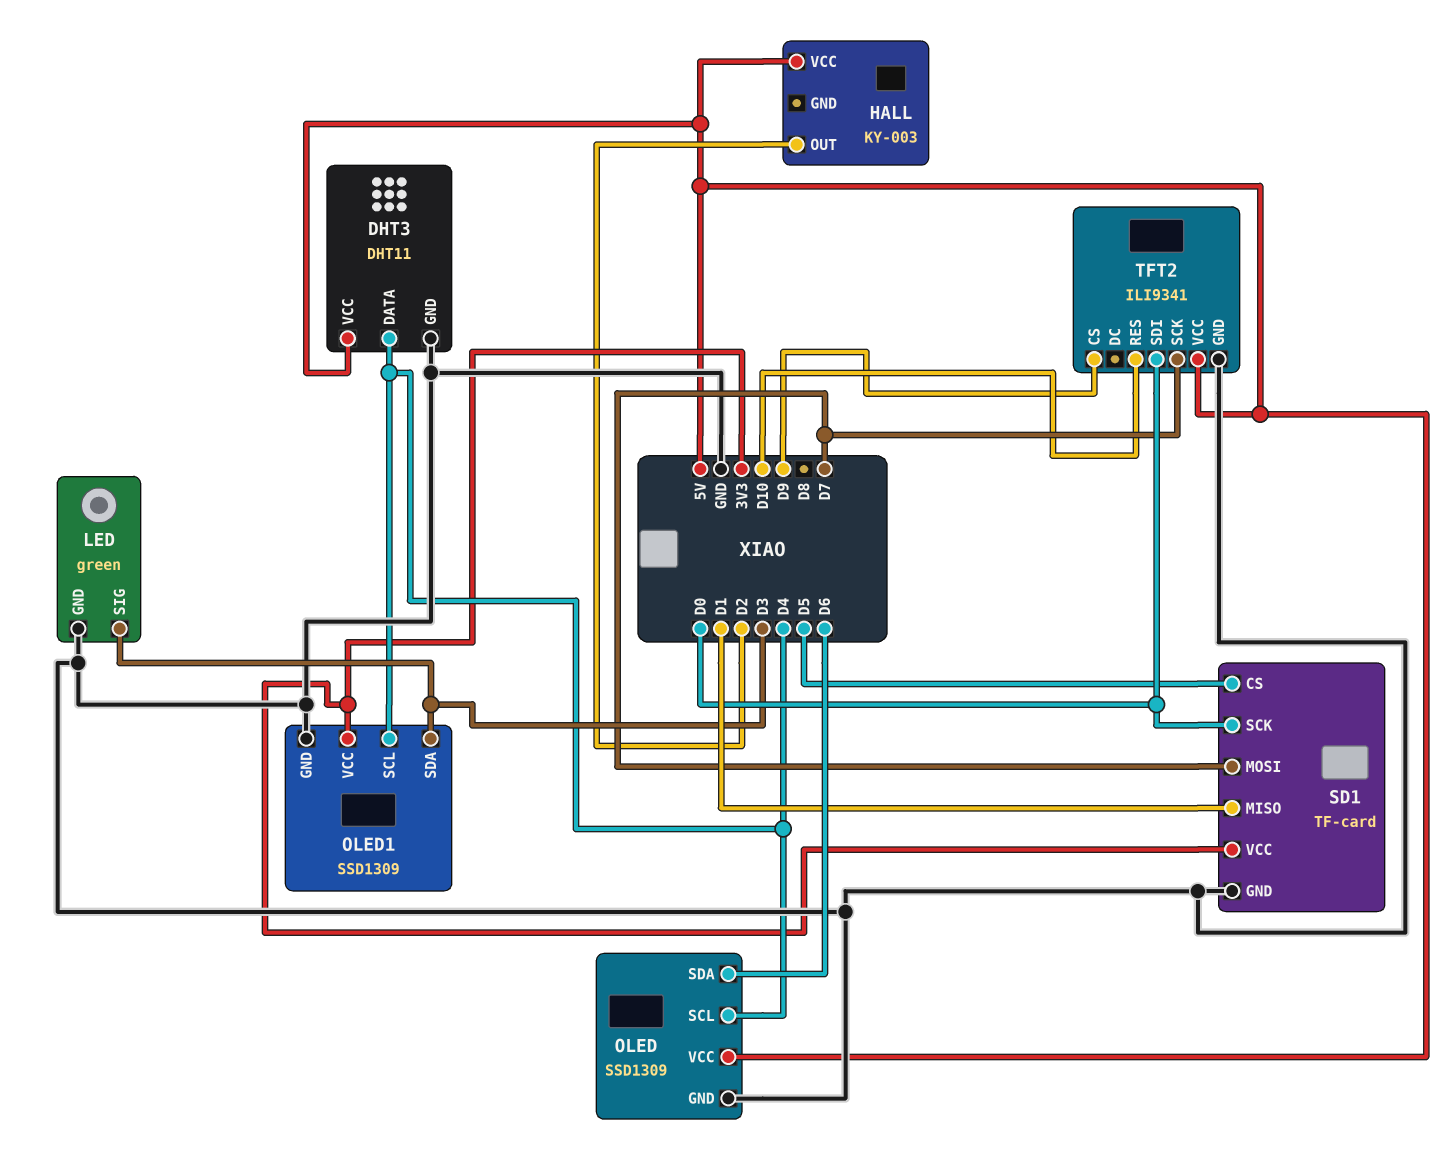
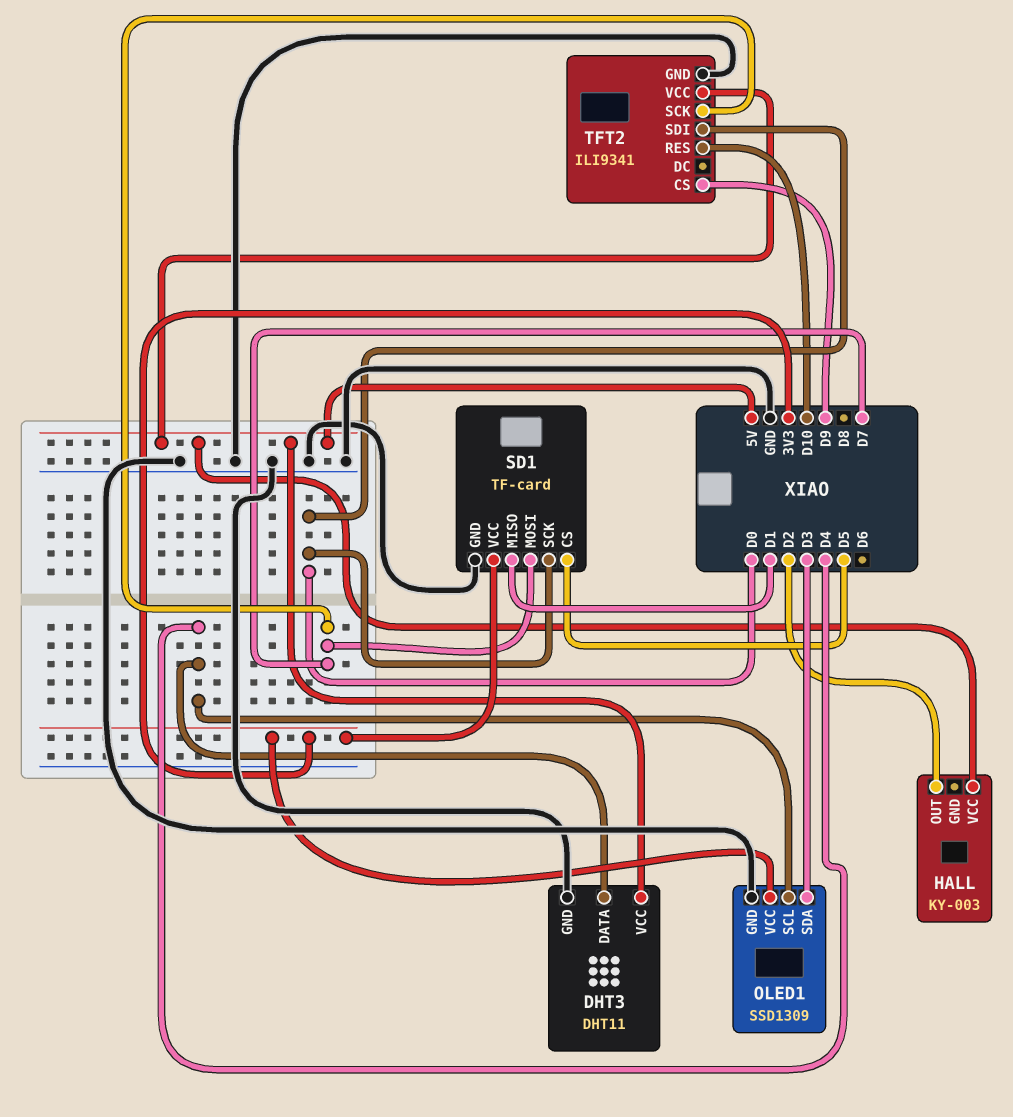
LED: green -> none
LED pin GND: GND -> none
LED pin SIG: D3 -> none
OLED: SSD1309 -> none
OLED pin GND: GND -> none
OLED pin SCL: D4 -> none
OLED pin SDA: D6 -> none
OLED pin VCC: 5V -> none

